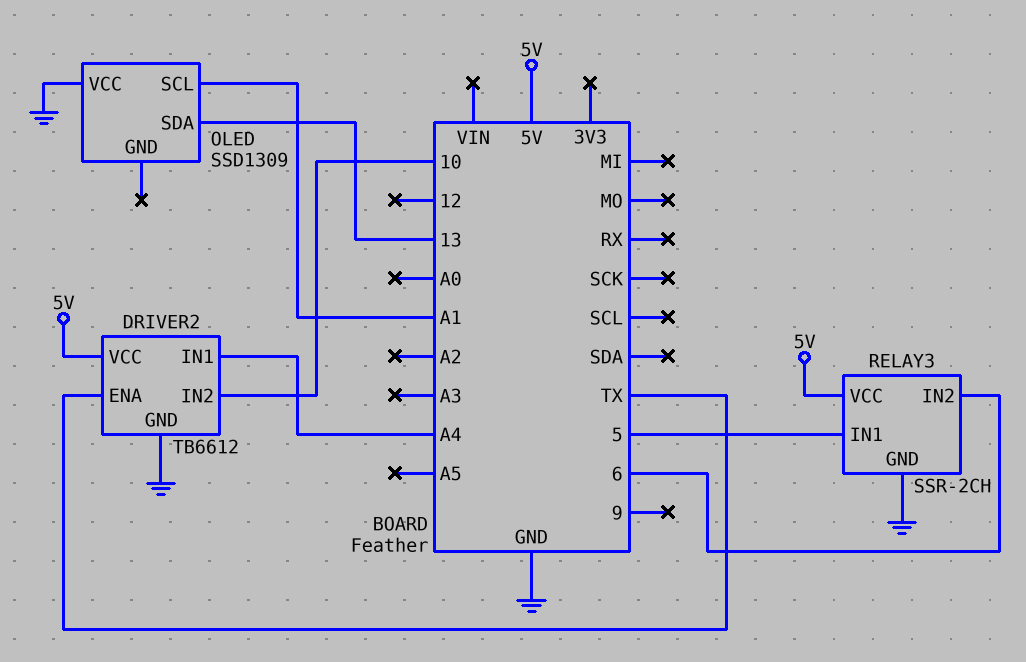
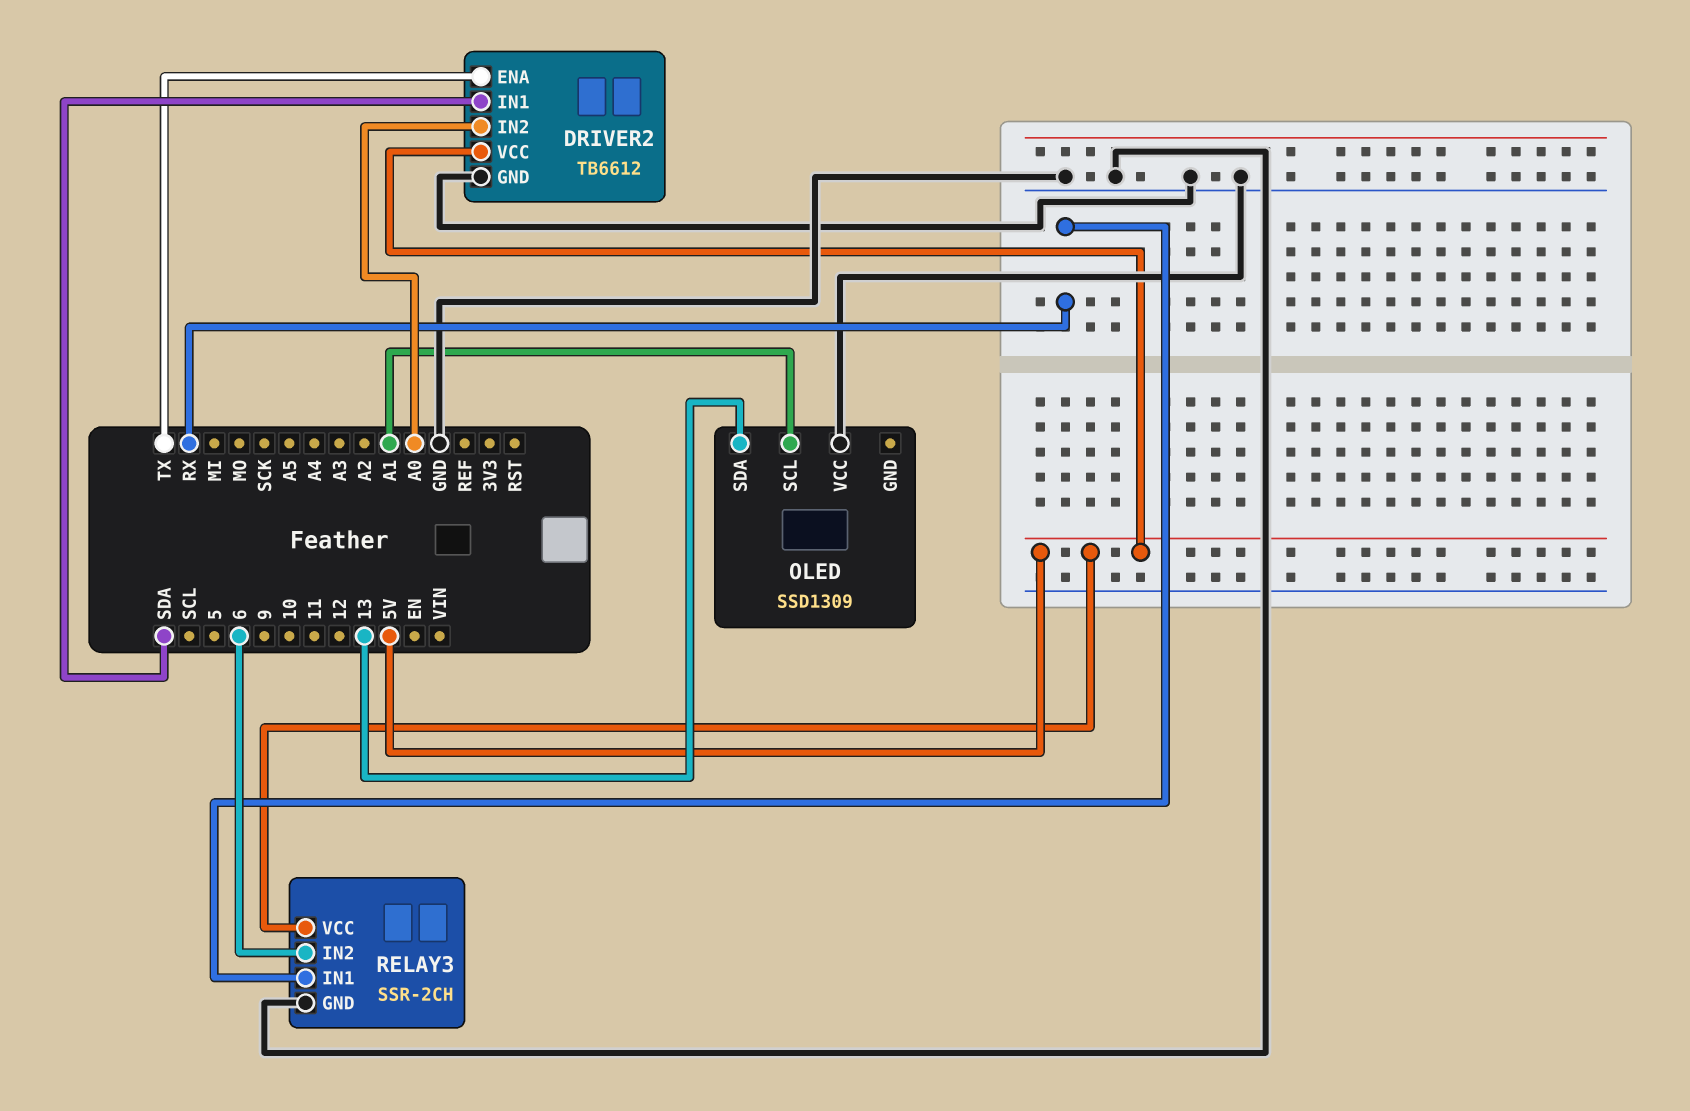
DRIVER2 pin IN1: A4 -> SDA
DRIVER2 pin IN2: 10 -> A0
RELAY3 pin IN1: 5 -> RX

